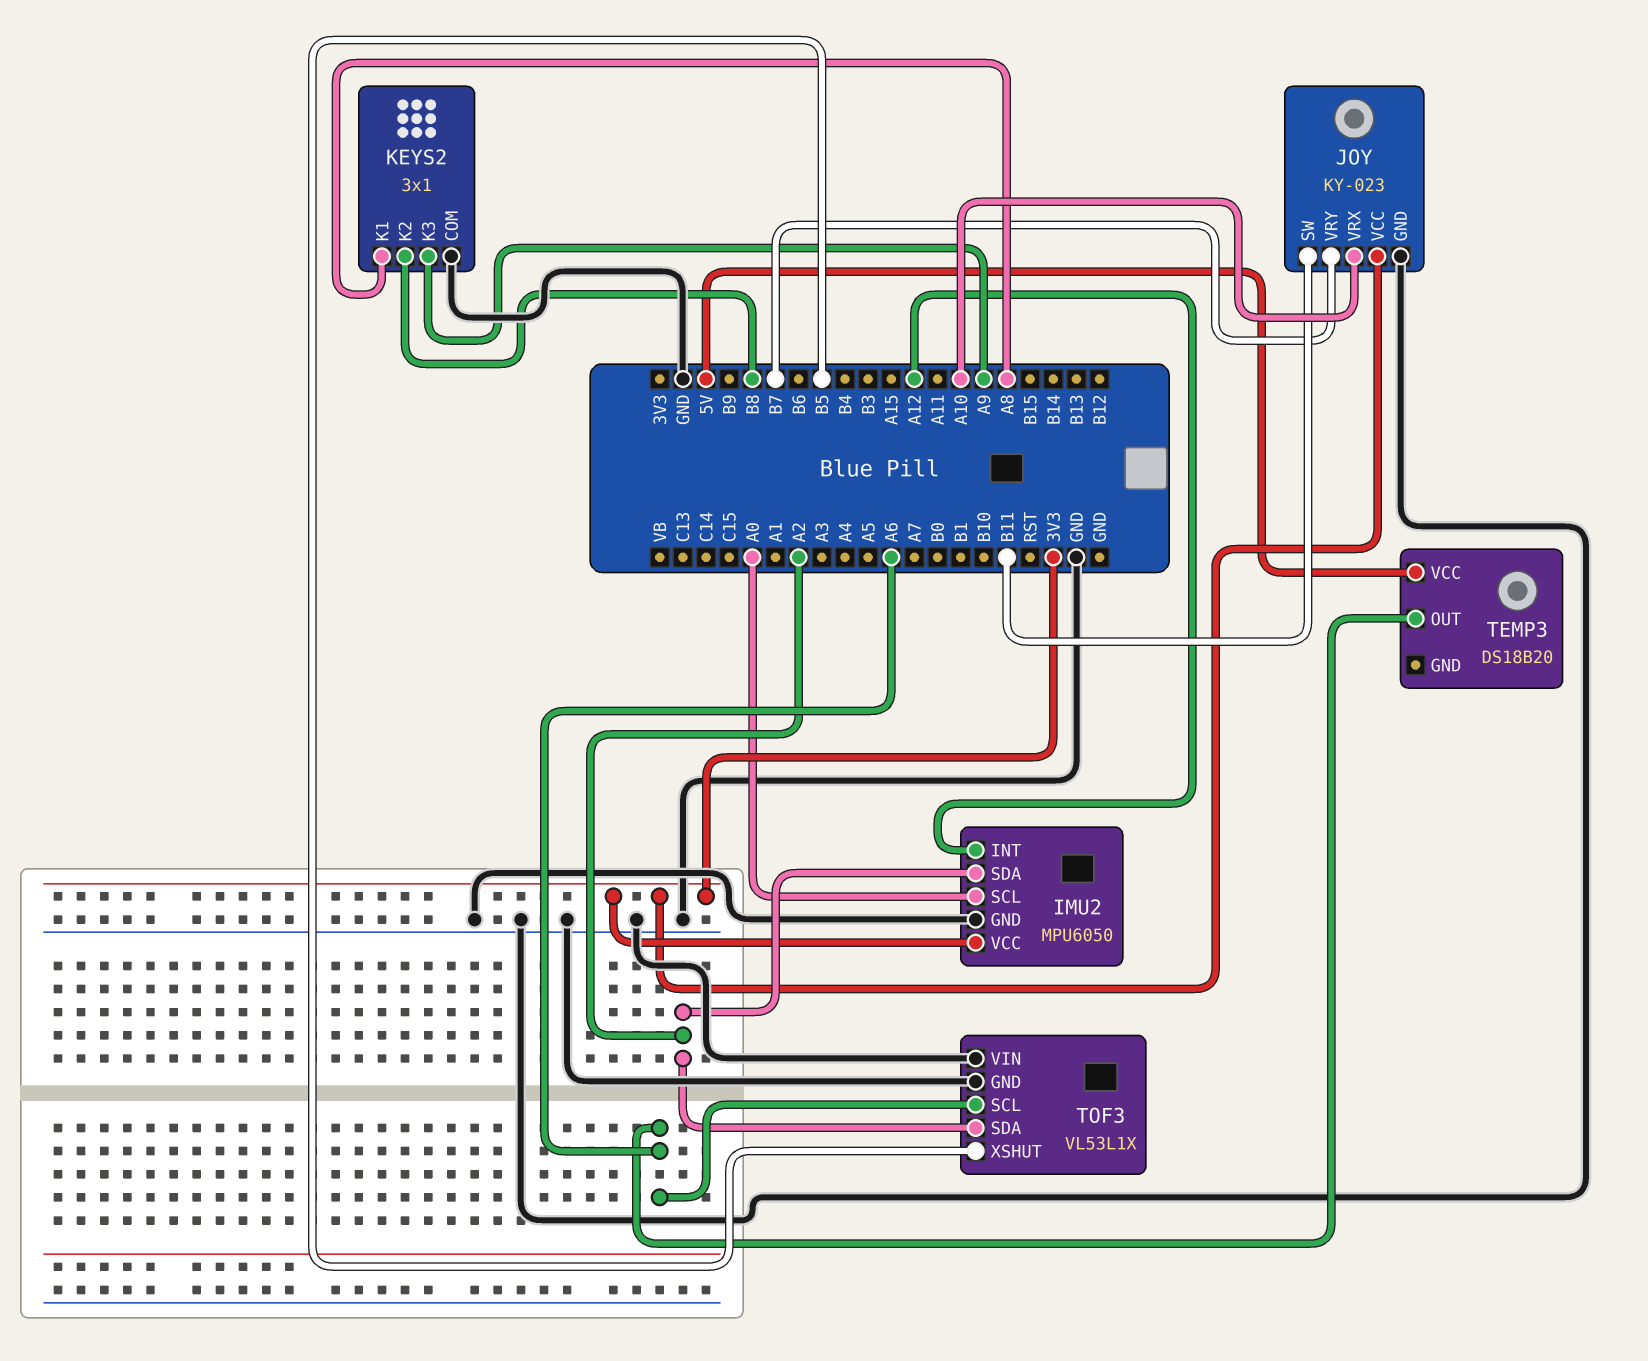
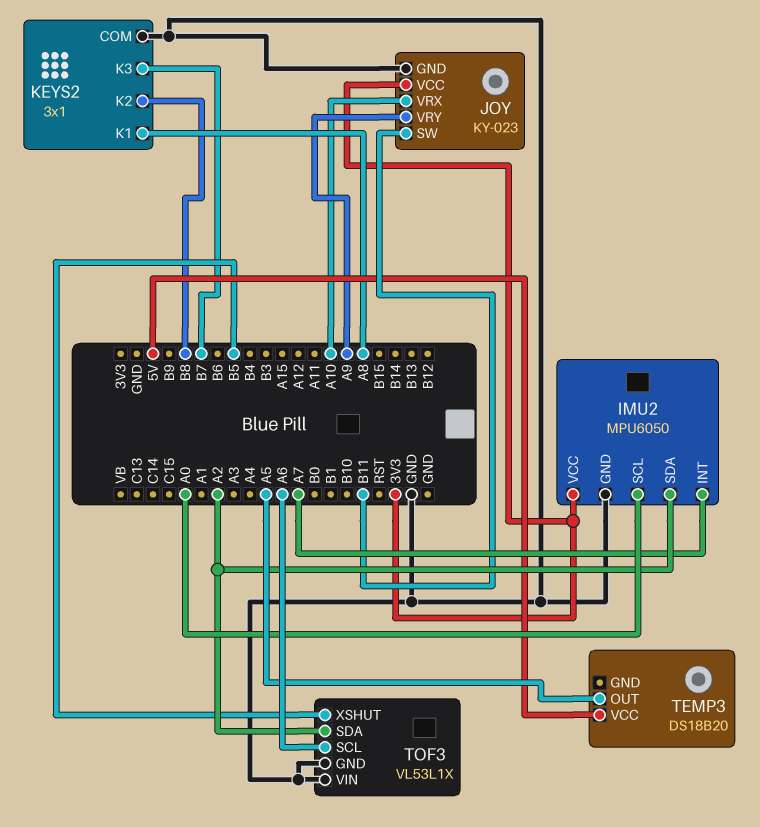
IMU2 pin INT: A12 -> A7
JOY pin VRY: B7 -> A9
KEYS2 pin K3: A9 -> B7
TEMP3 pin OUT: A6 -> A5

